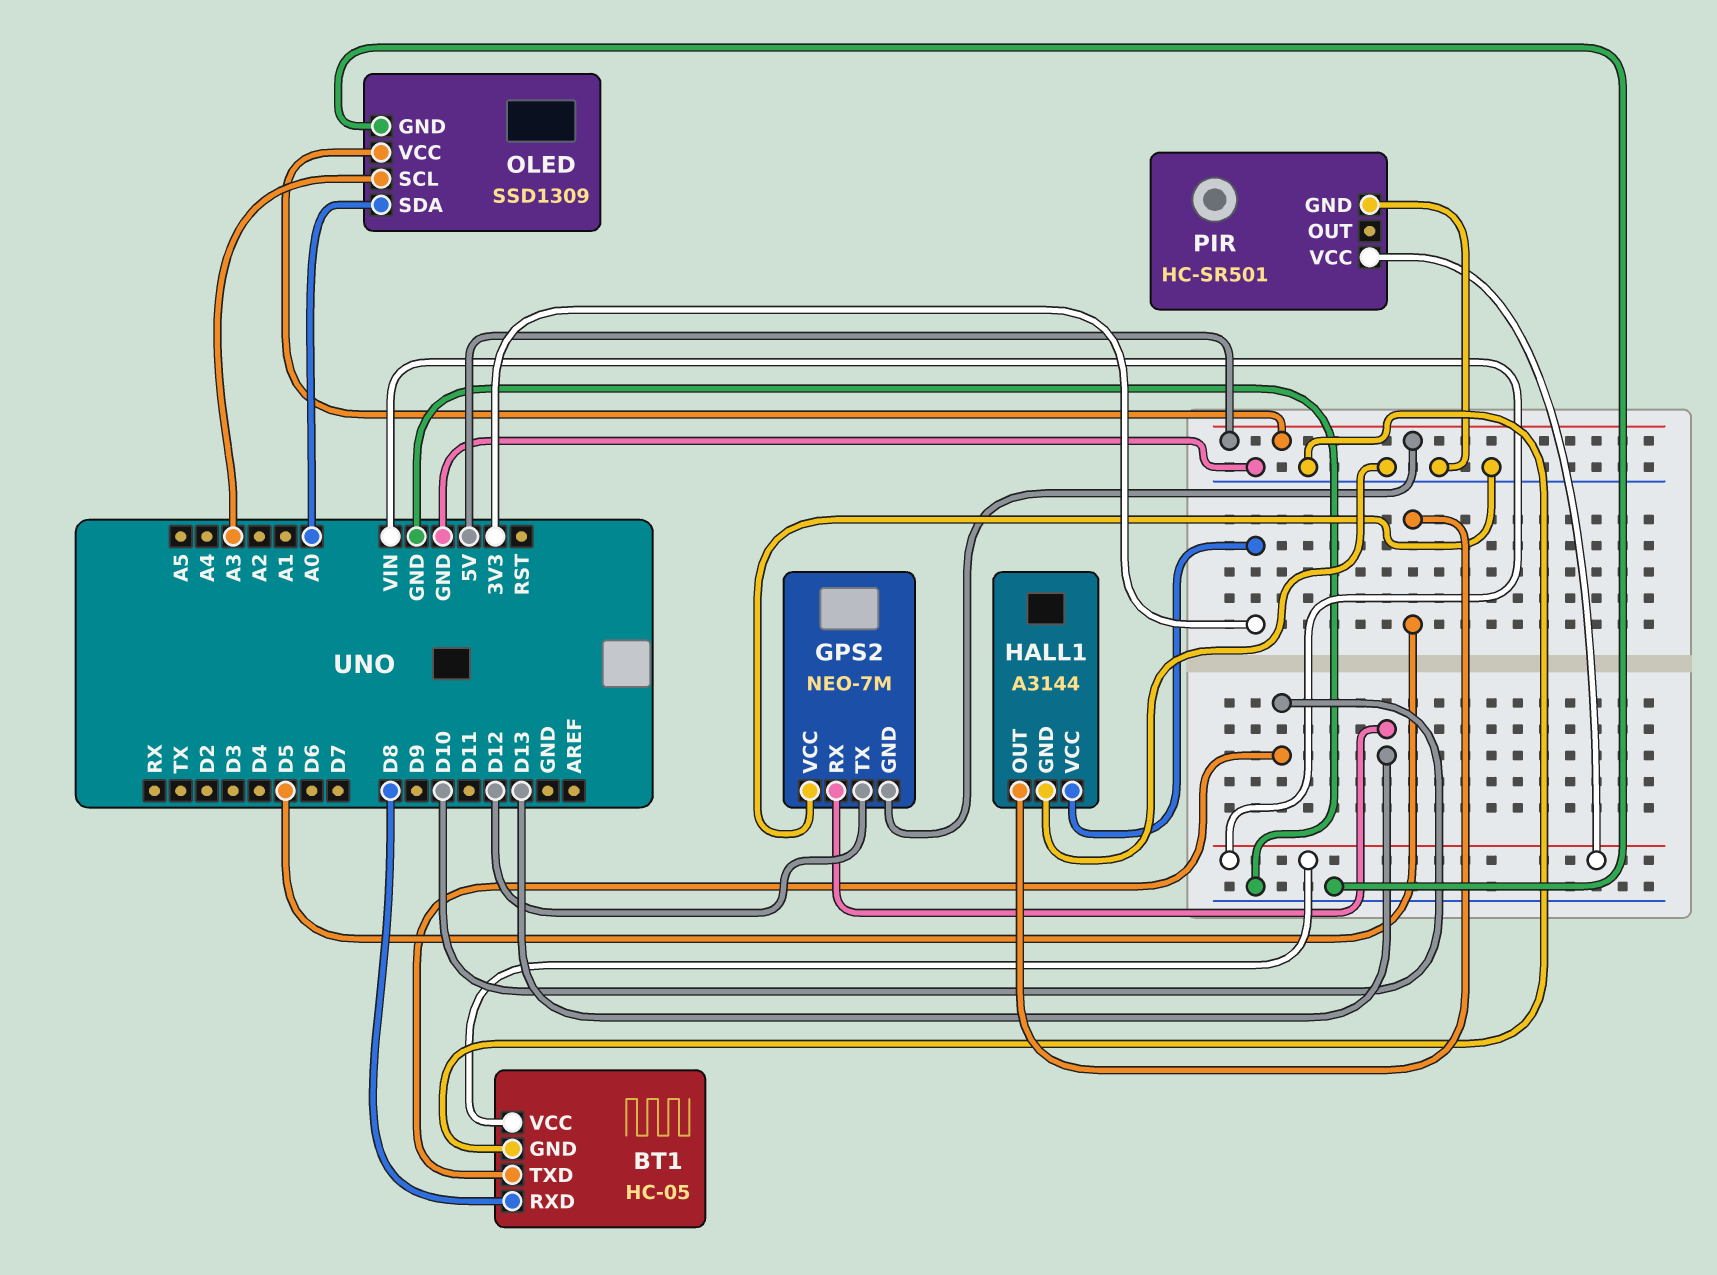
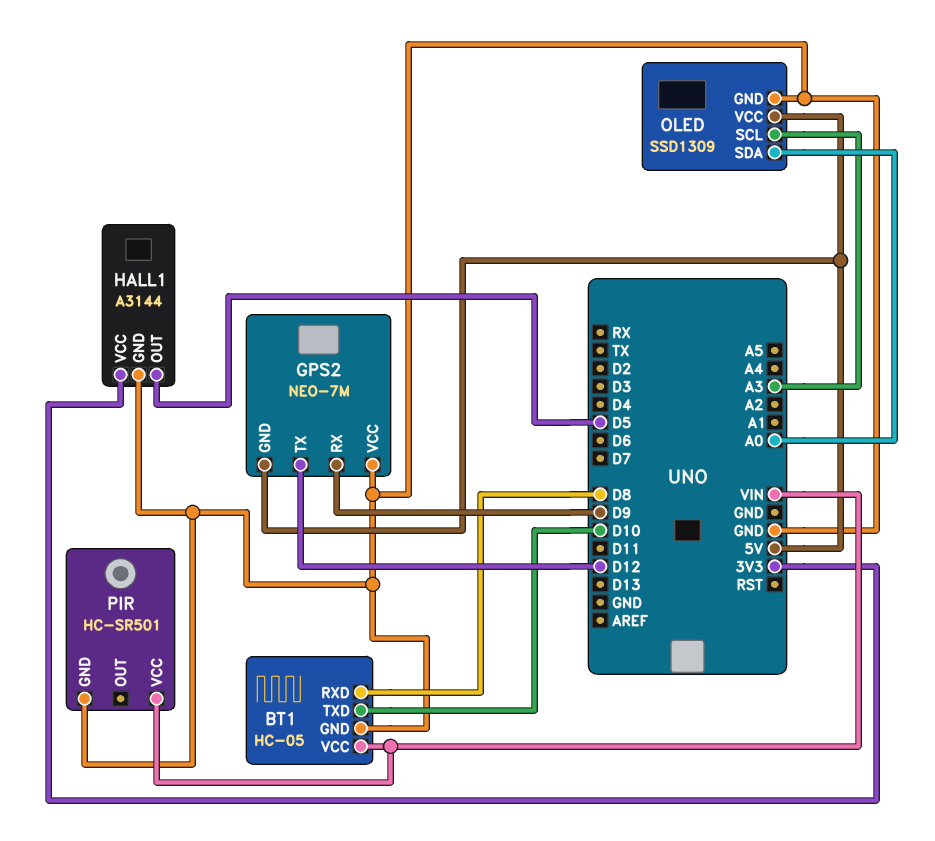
GPS2 pin RX: D13 -> D9

